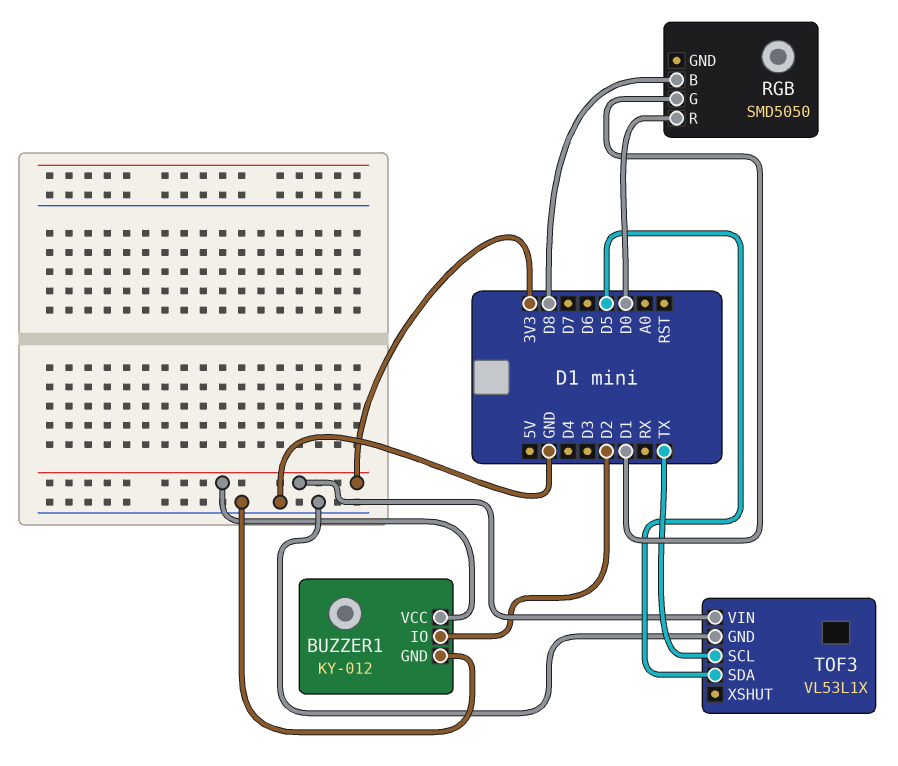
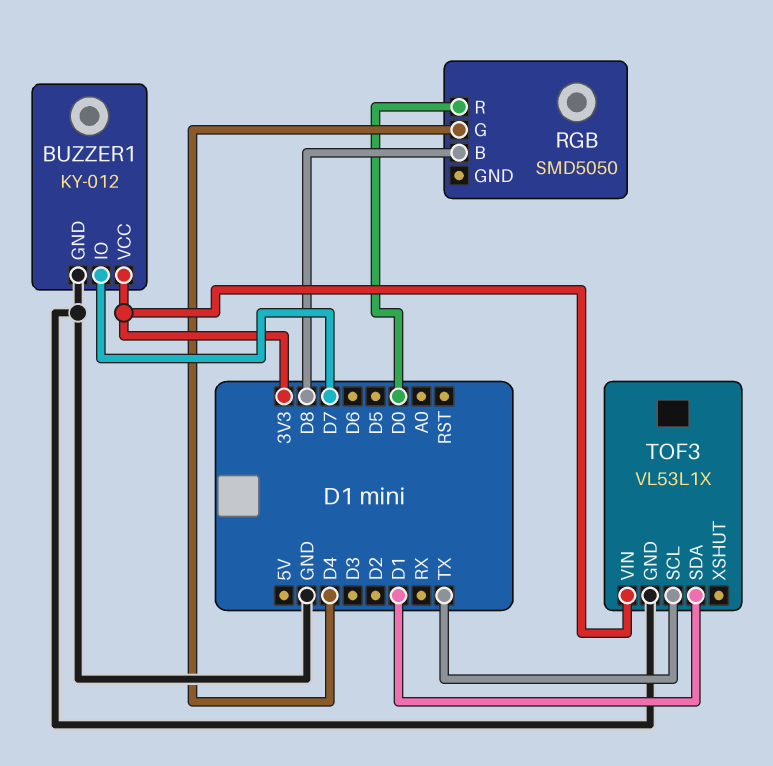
BUZZER1 pin IO: D2 -> D7
RGB pin G: D1 -> D4
TOF3 pin SDA: D5 -> D1

